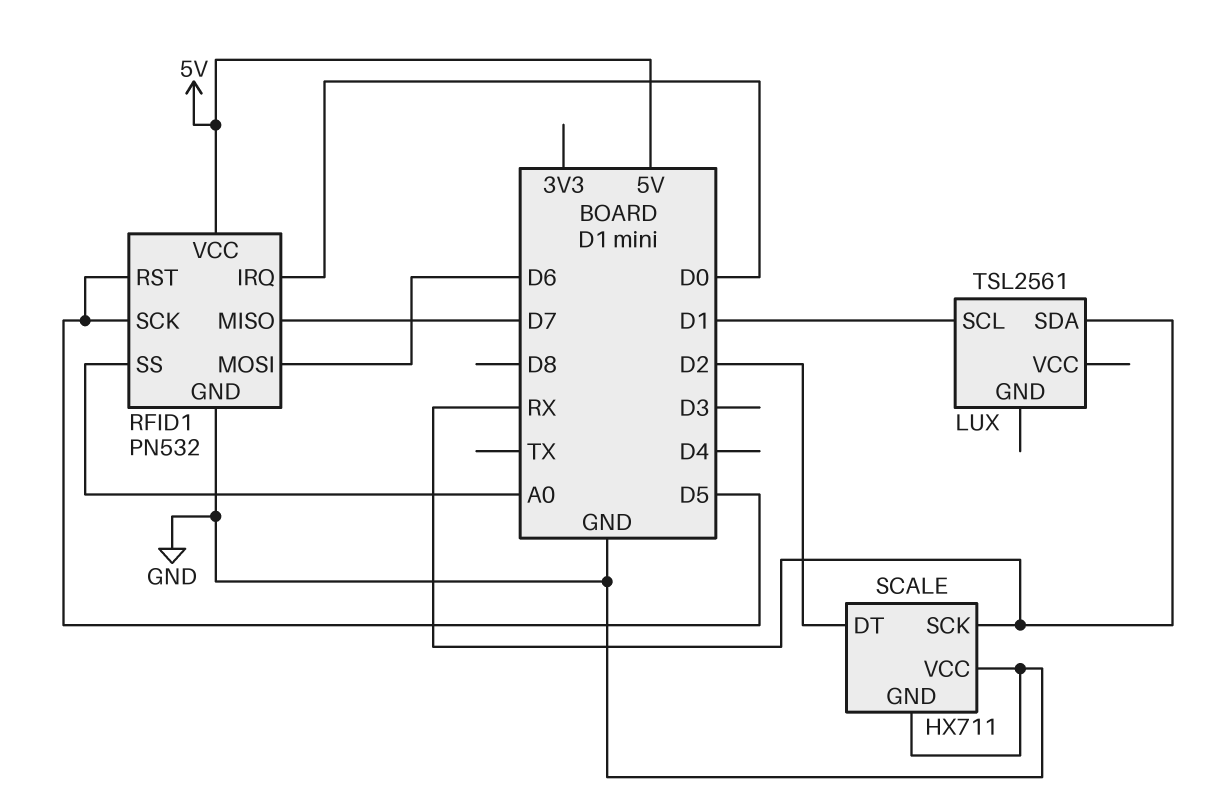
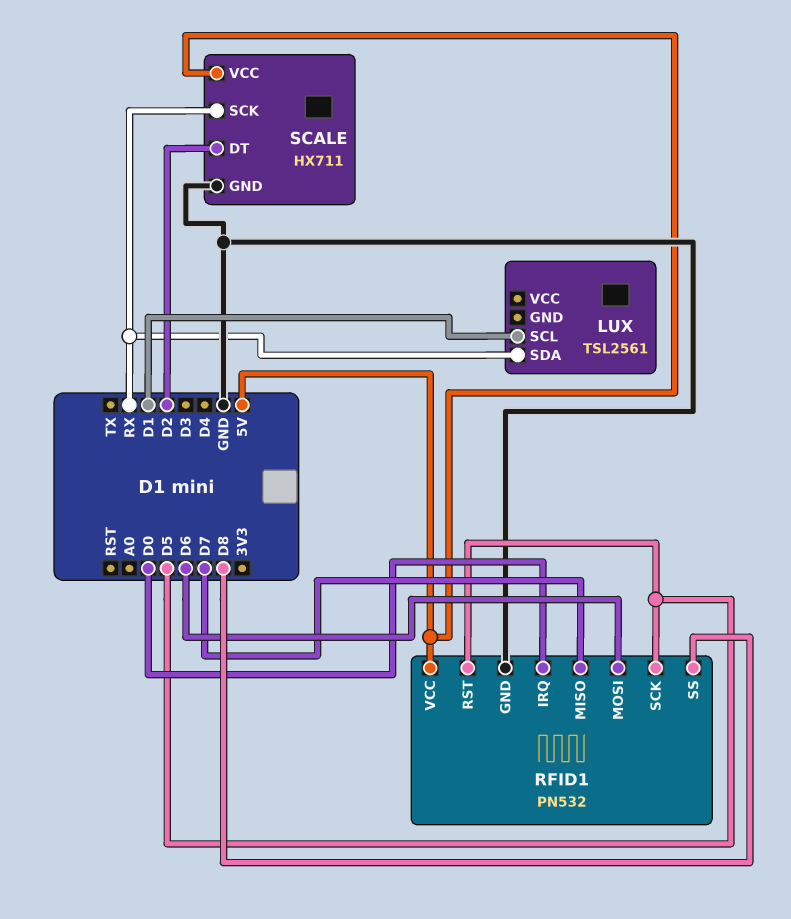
RFID1 pin SS: A0 -> D8
SCALE pin VCC: GND -> 5V

